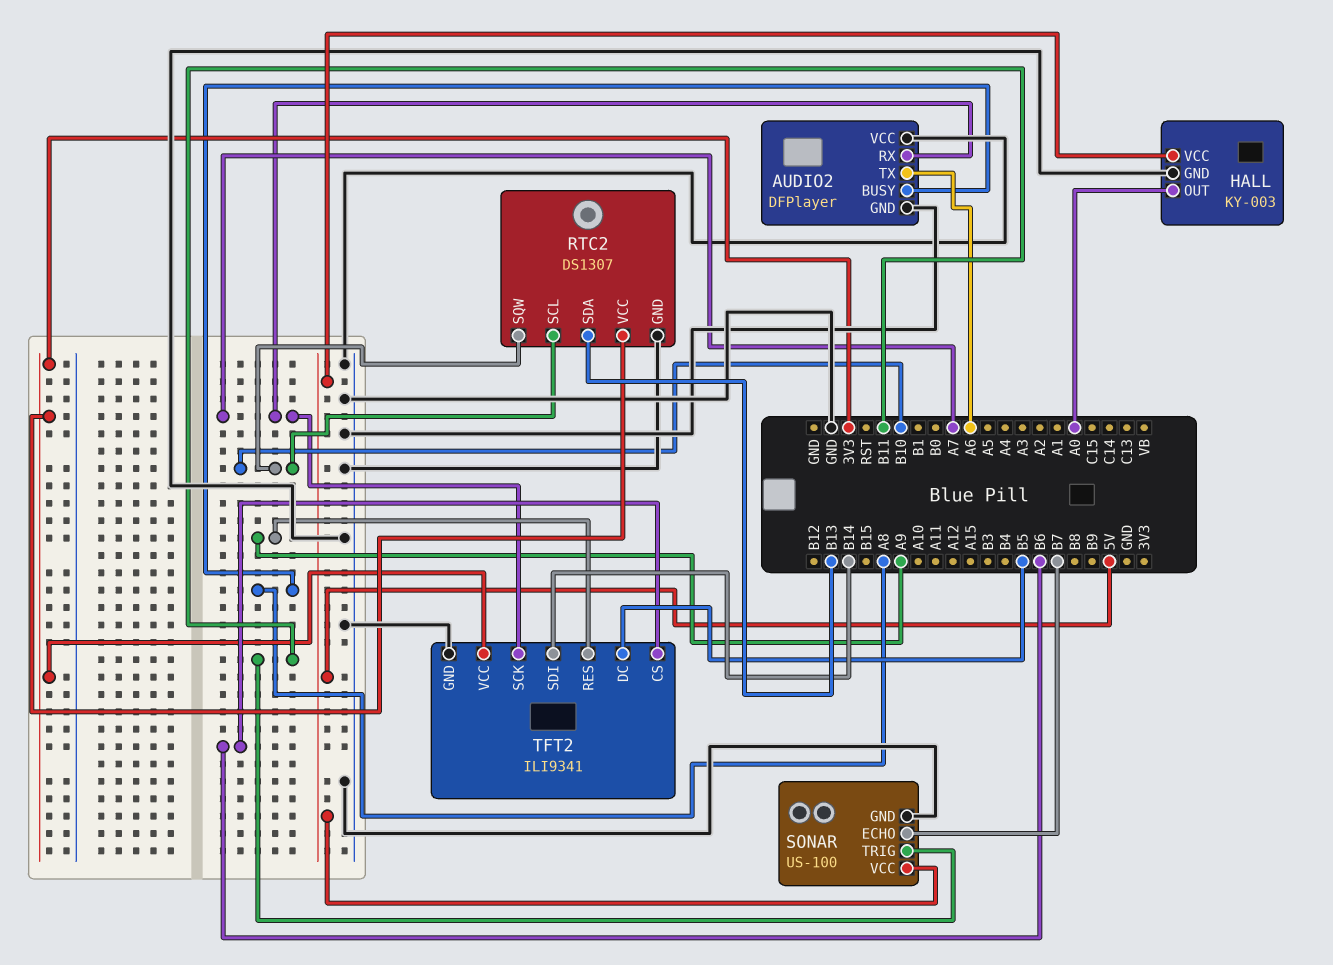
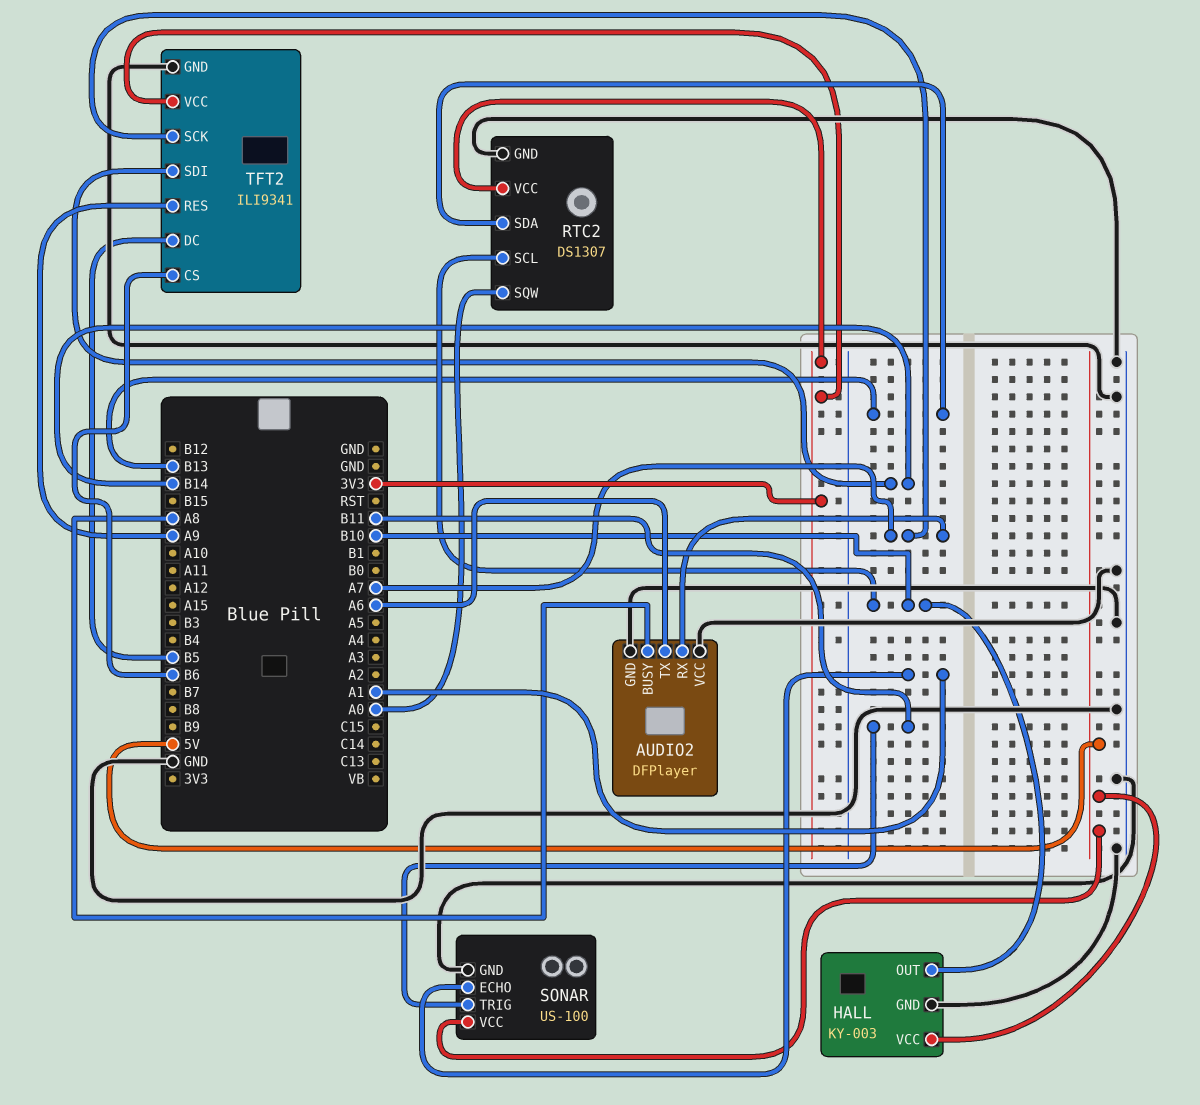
HALL pin OUT: A0 -> B10
RTC2 pin SQW: B10 -> A0
SONAR pin ECHO: B7 -> A1

